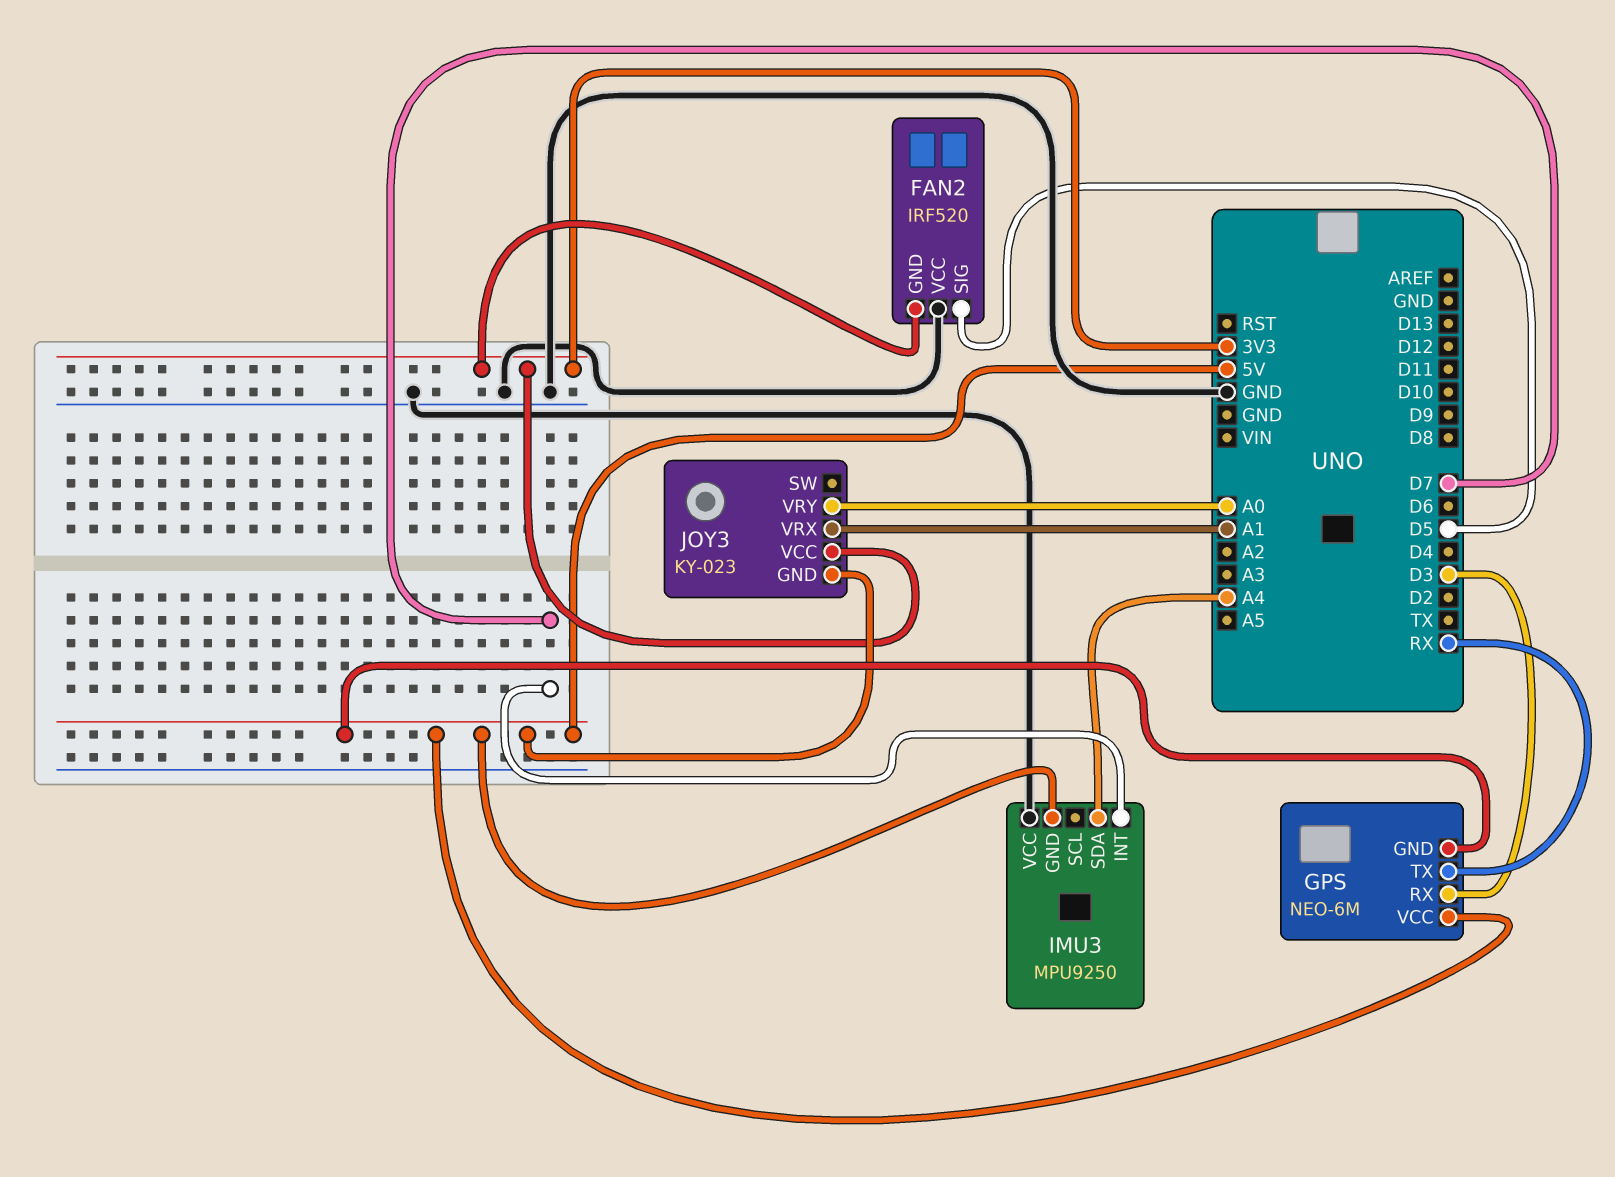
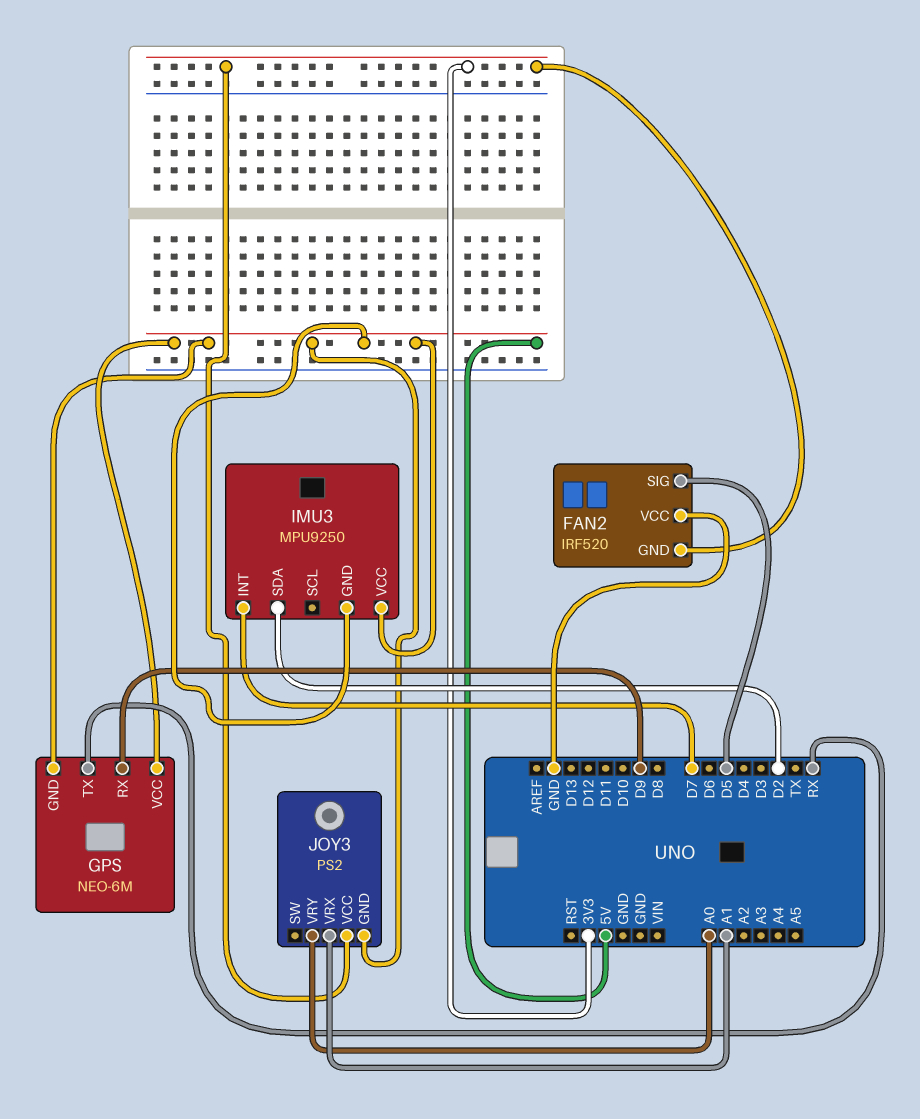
GPS pin RX: D3 -> D9
IMU3 pin SDA: A4 -> D2
IMU3 pin VCC: GND -> 5V
JOY3: KY-023 -> PS2

